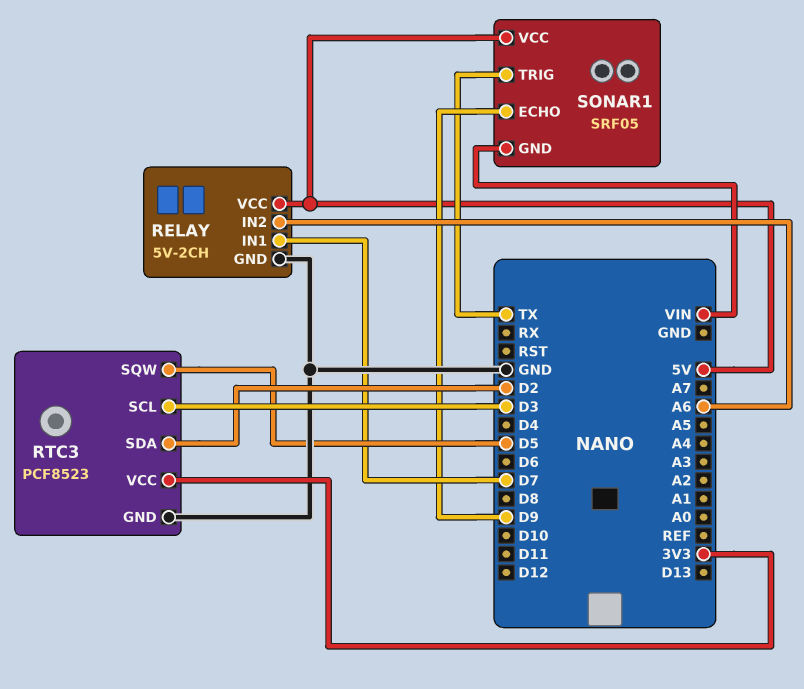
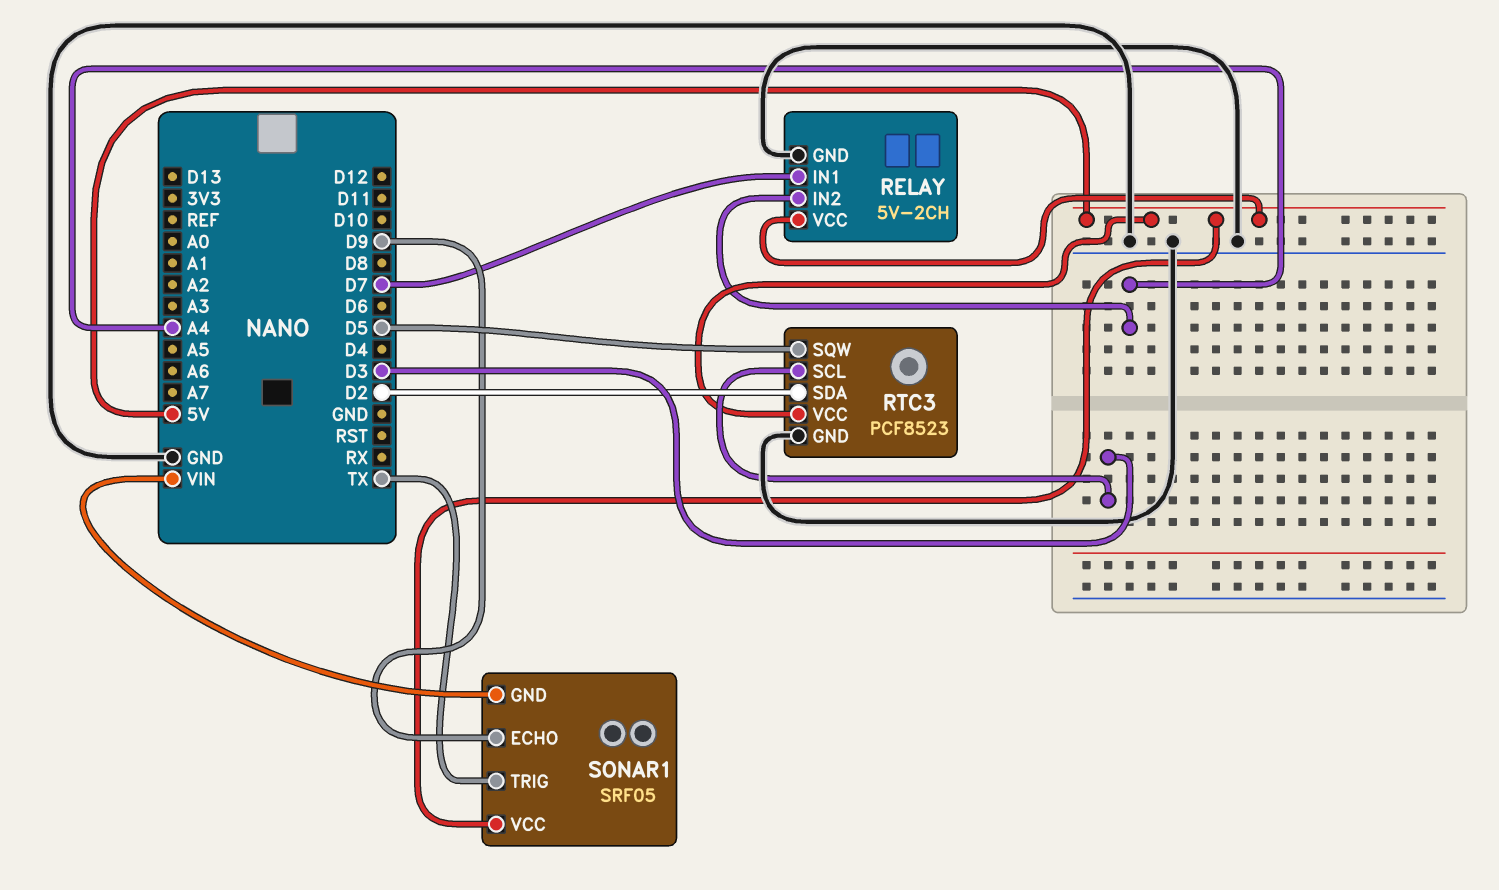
RELAY pin IN2: A6 -> A4
RTC3 pin VCC: 3V3 -> 5V

